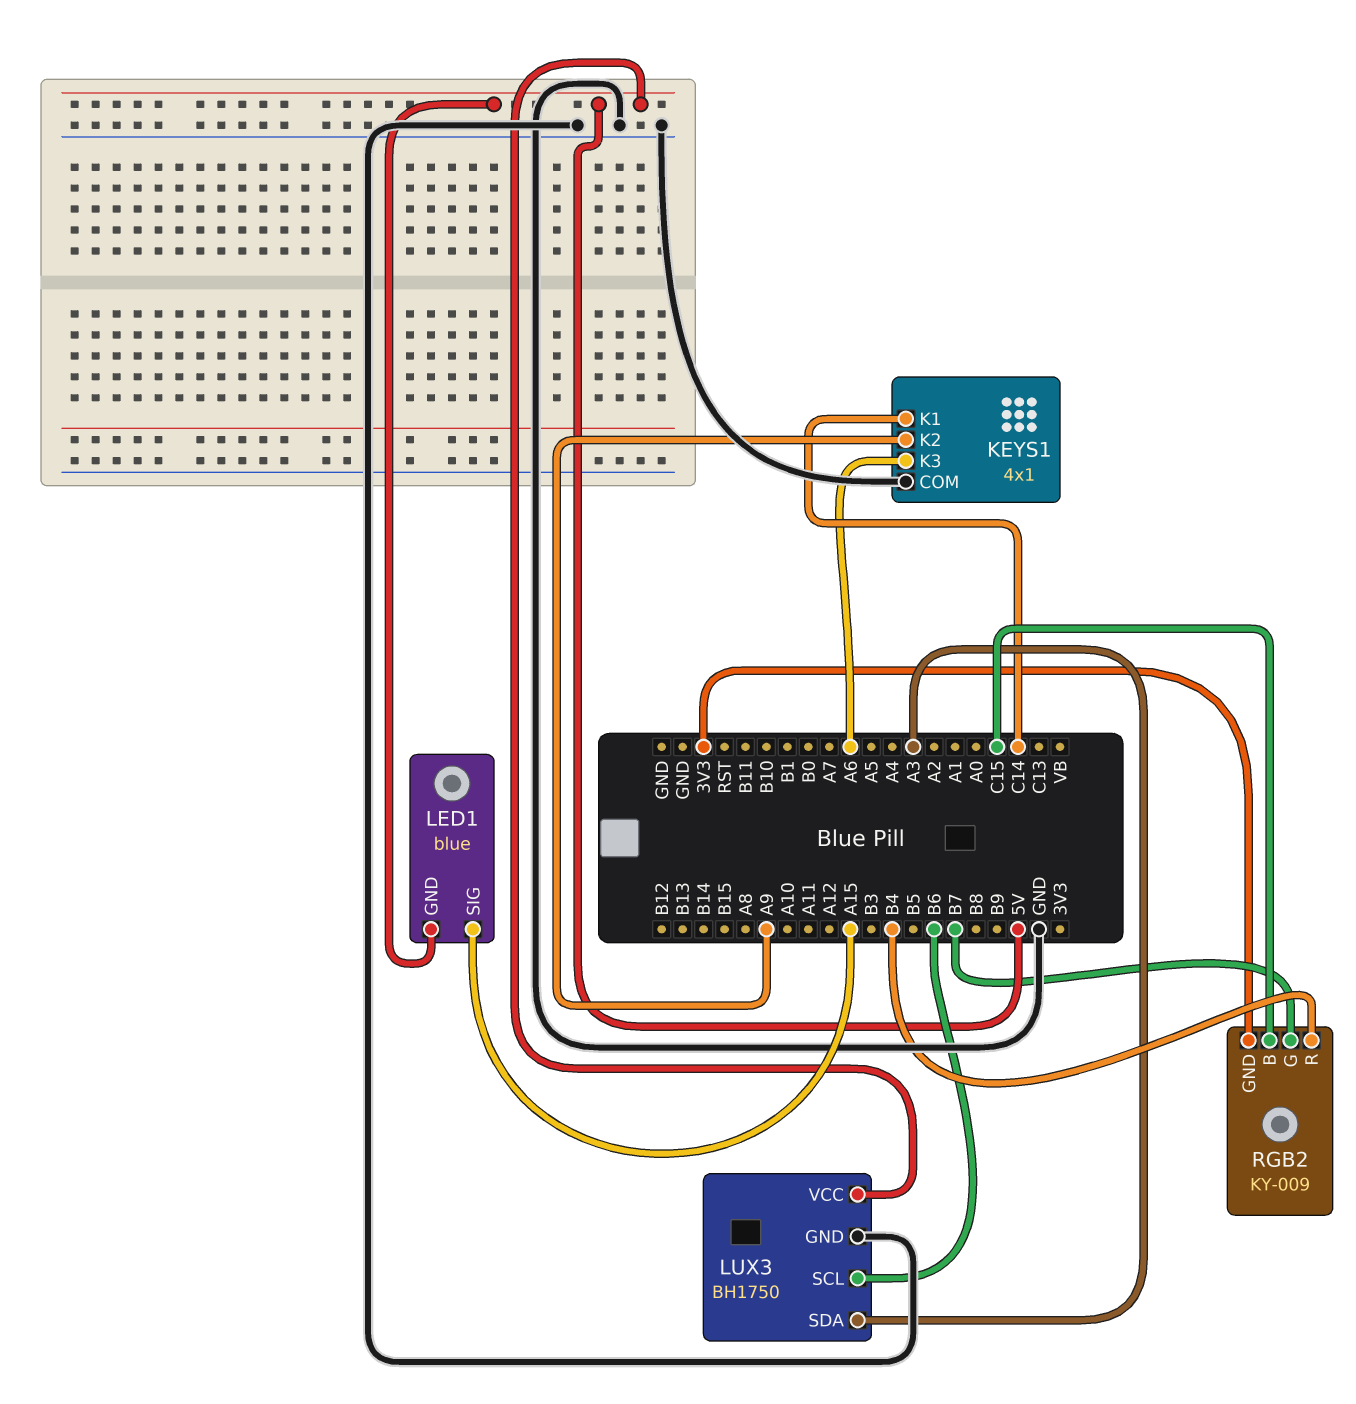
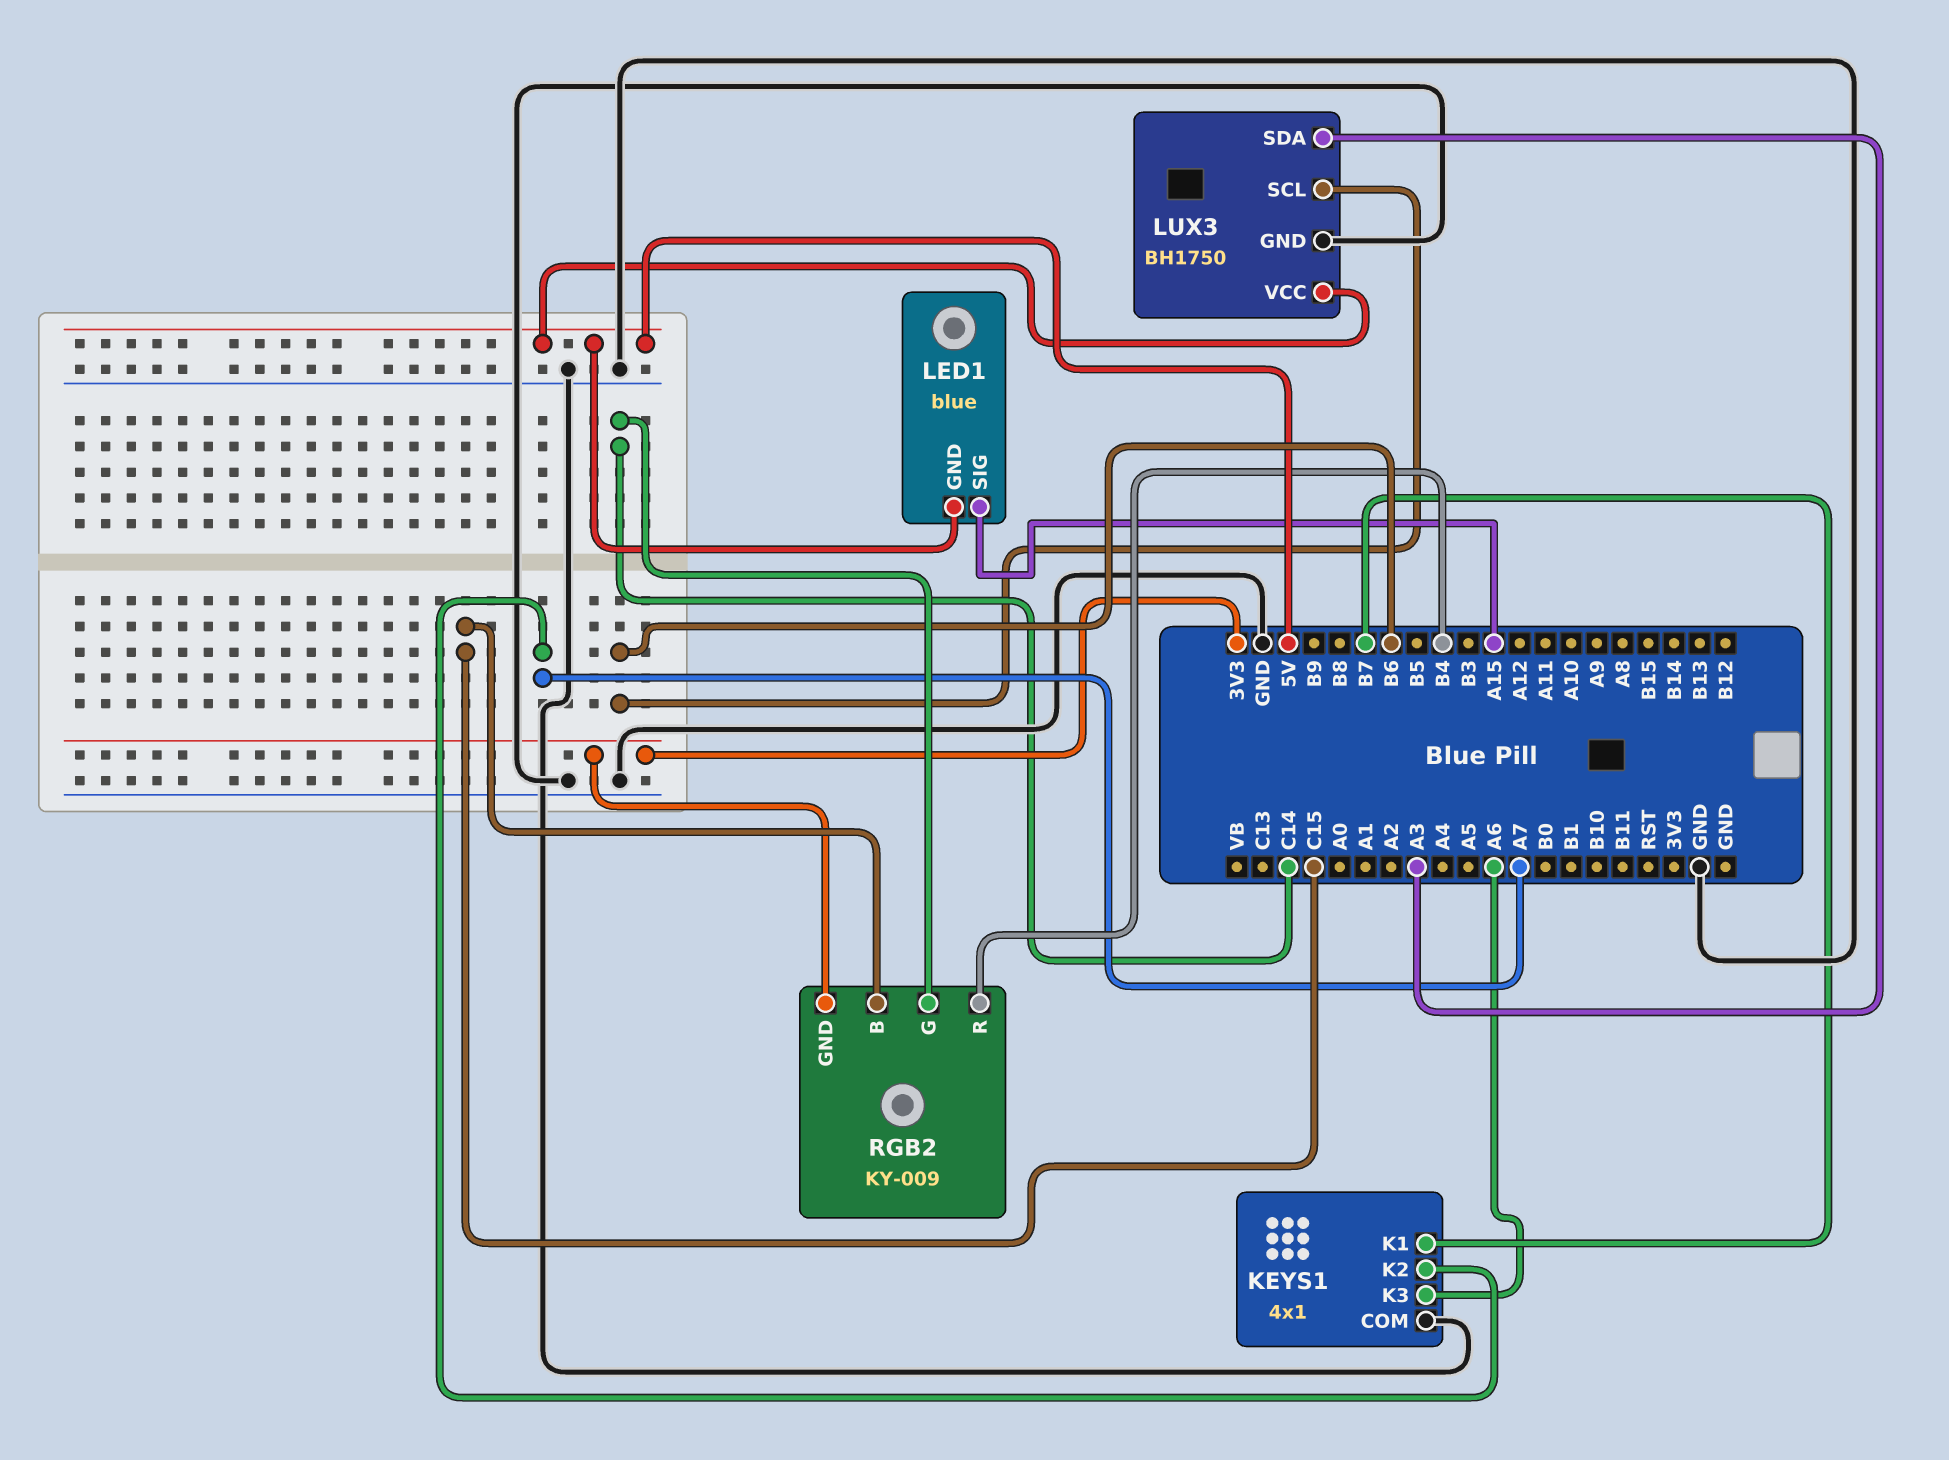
KEYS1 pin K1: C14 -> B7
KEYS1 pin K2: A9 -> A7
RGB2 pin G: B7 -> C14

